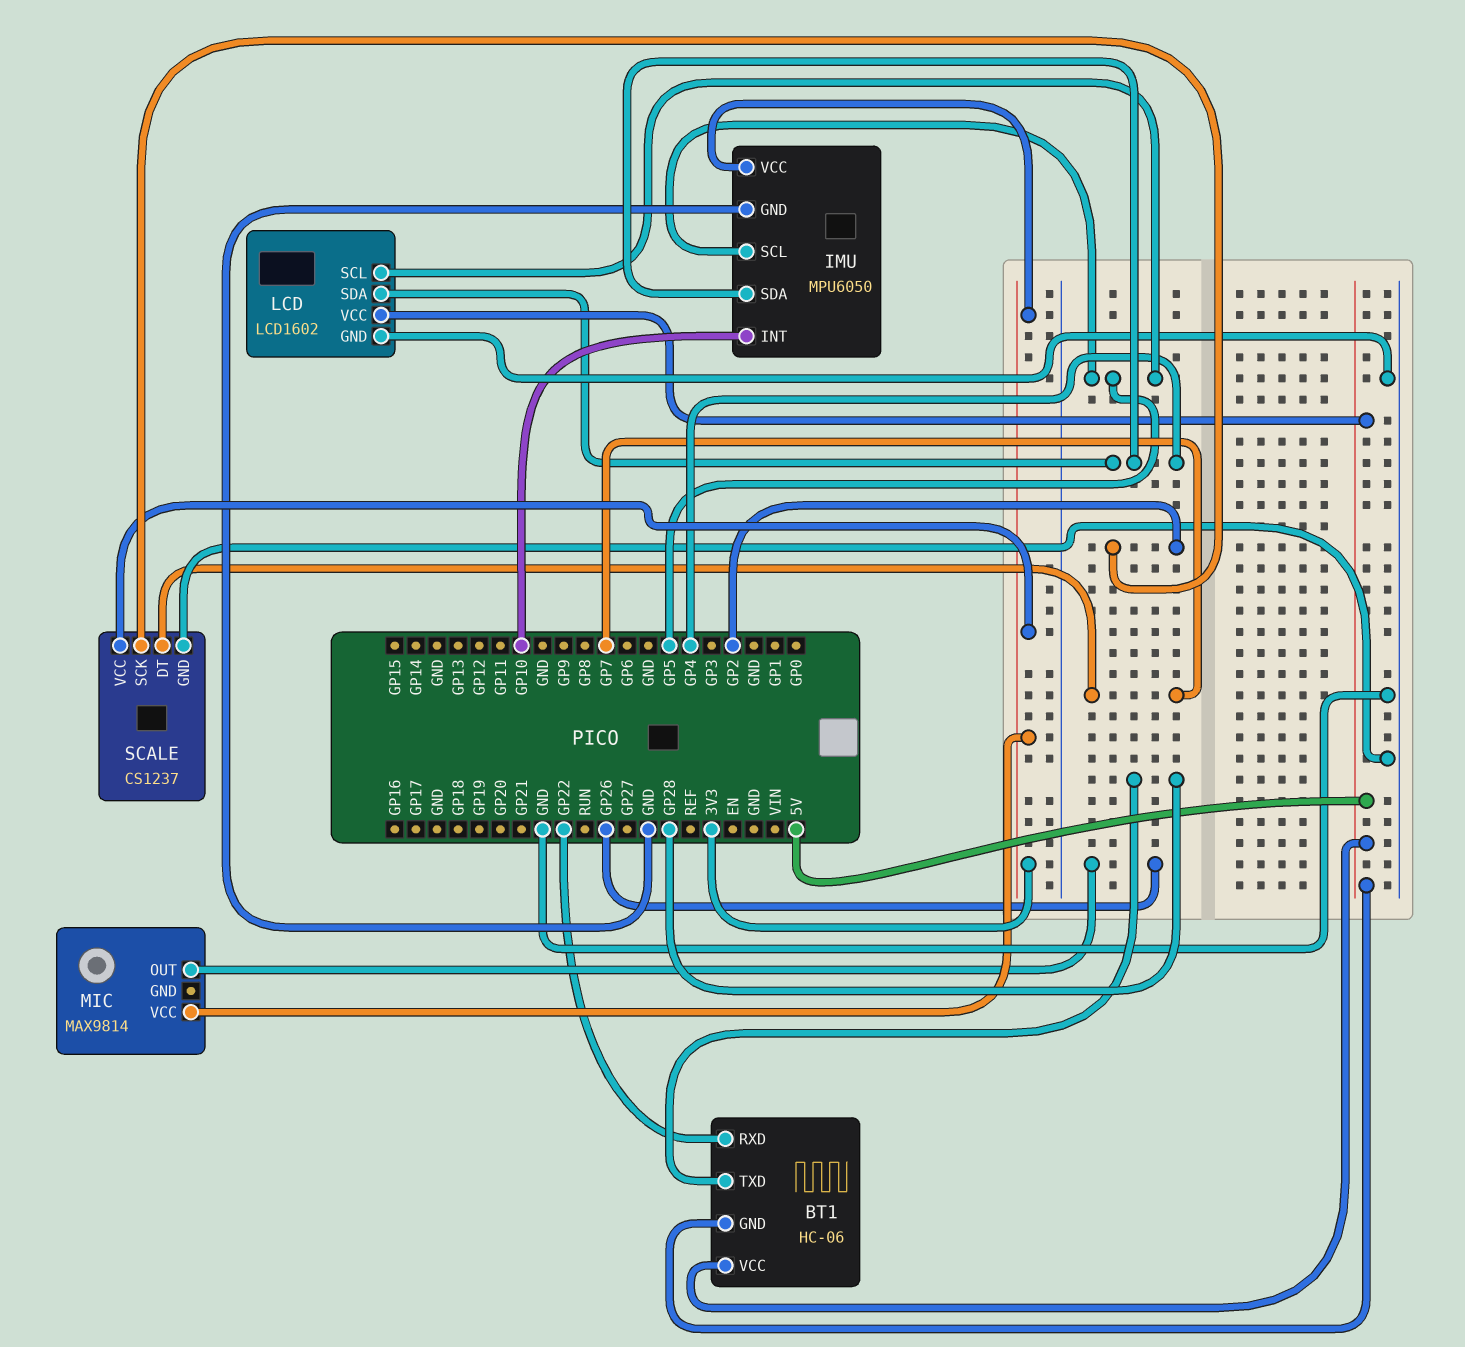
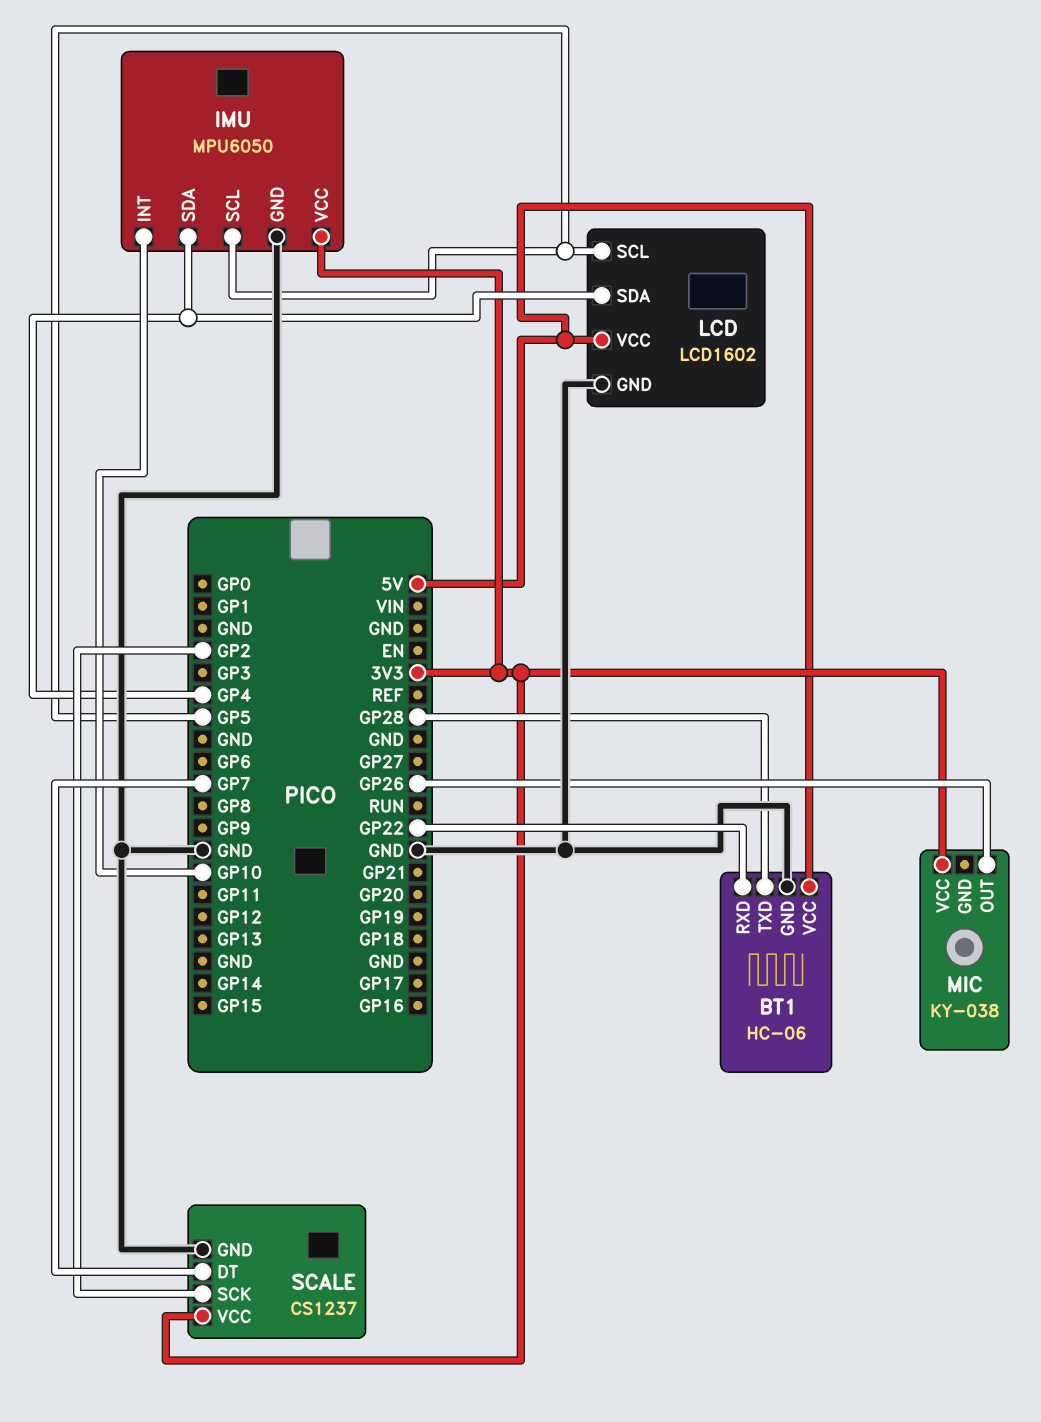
BT1 pin GND: 5V -> GND
MIC: MAX9814 -> KY-038

